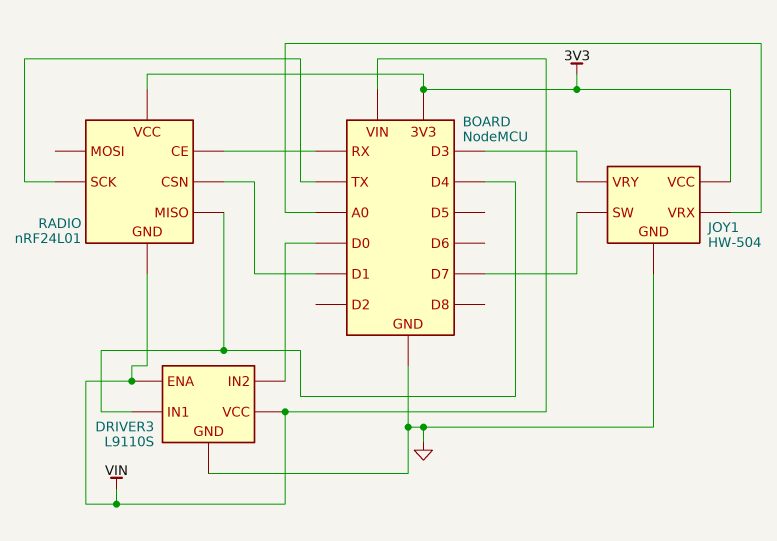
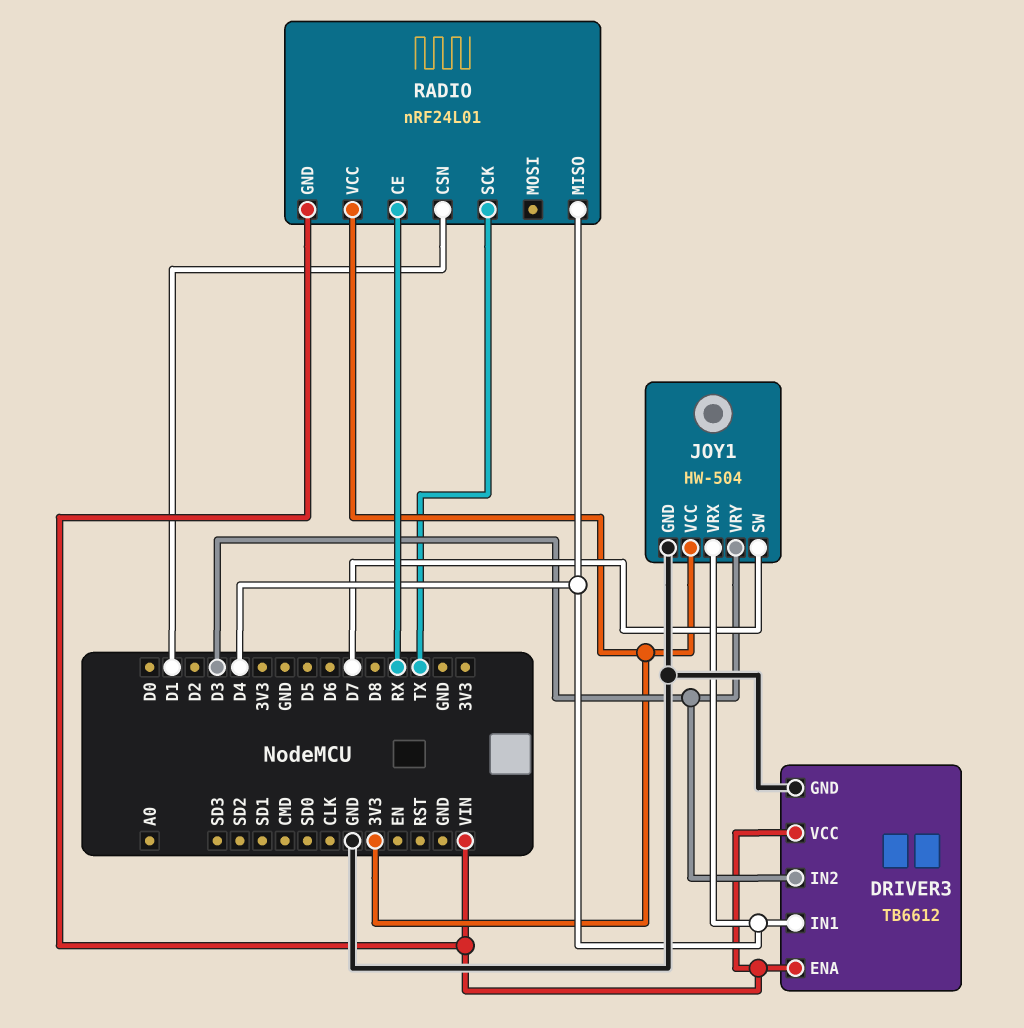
DRIVER3: L9110S -> TB6612
DRIVER3 pin IN2: D0 -> D3
JOY1 pin VRX: A0 -> D4

